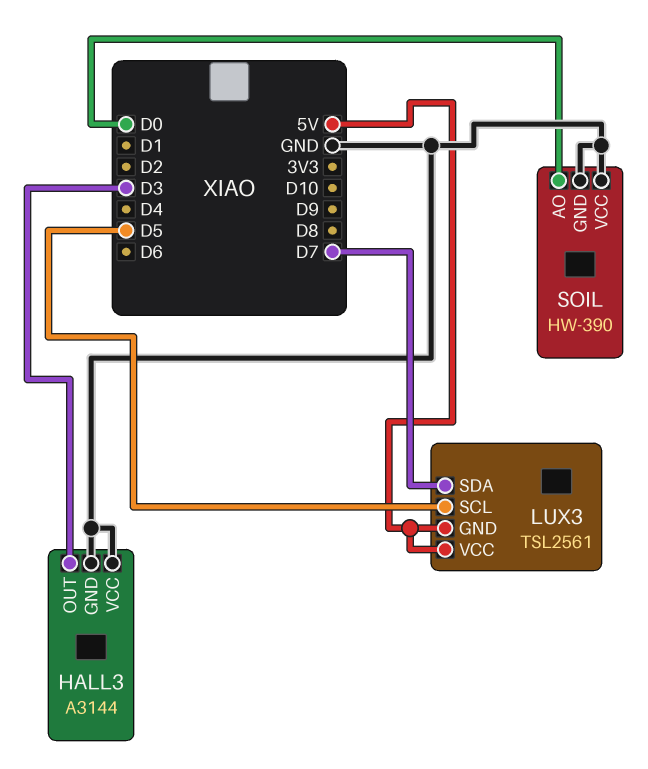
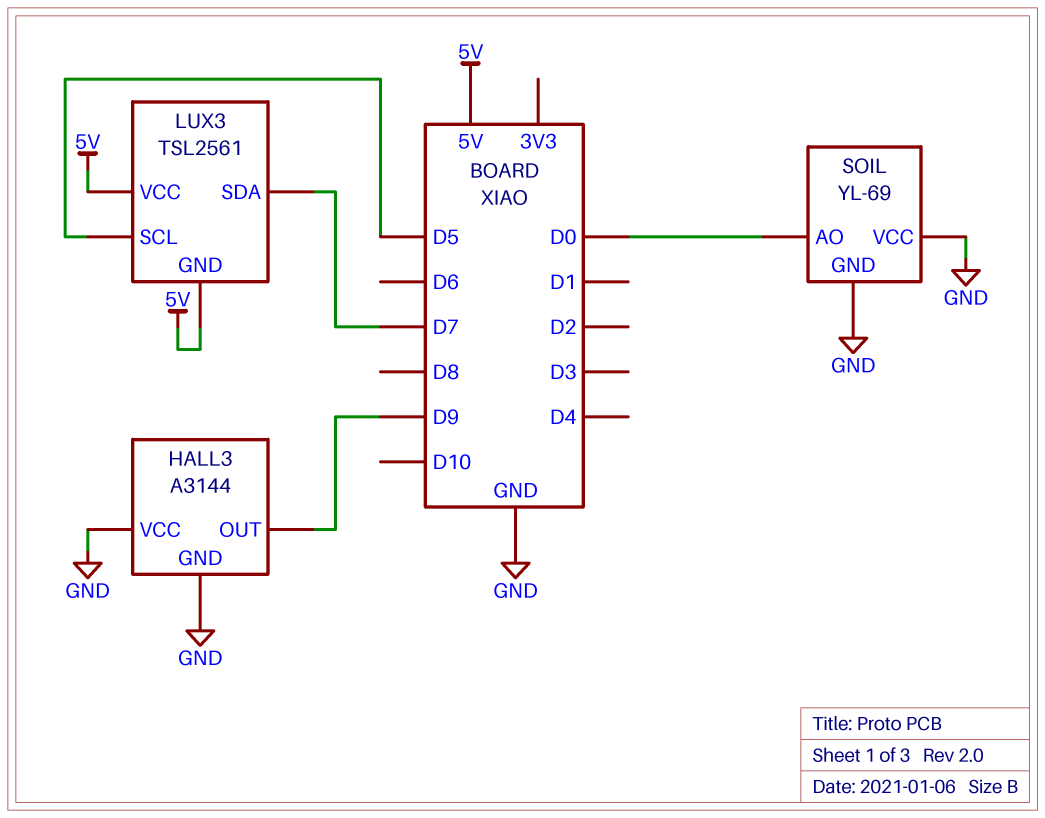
HALL3 pin OUT: D3 -> D9
SOIL: HW-390 -> YL-69

